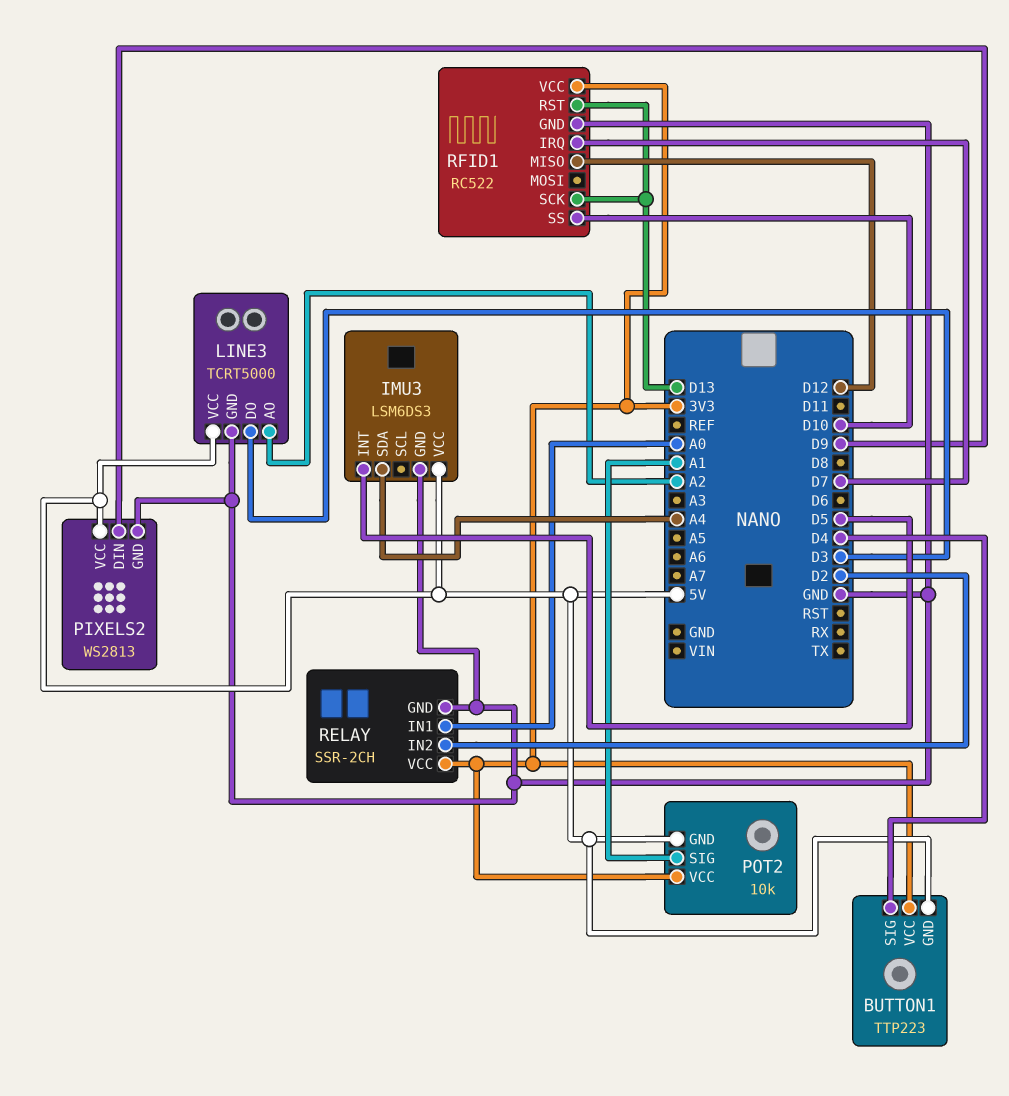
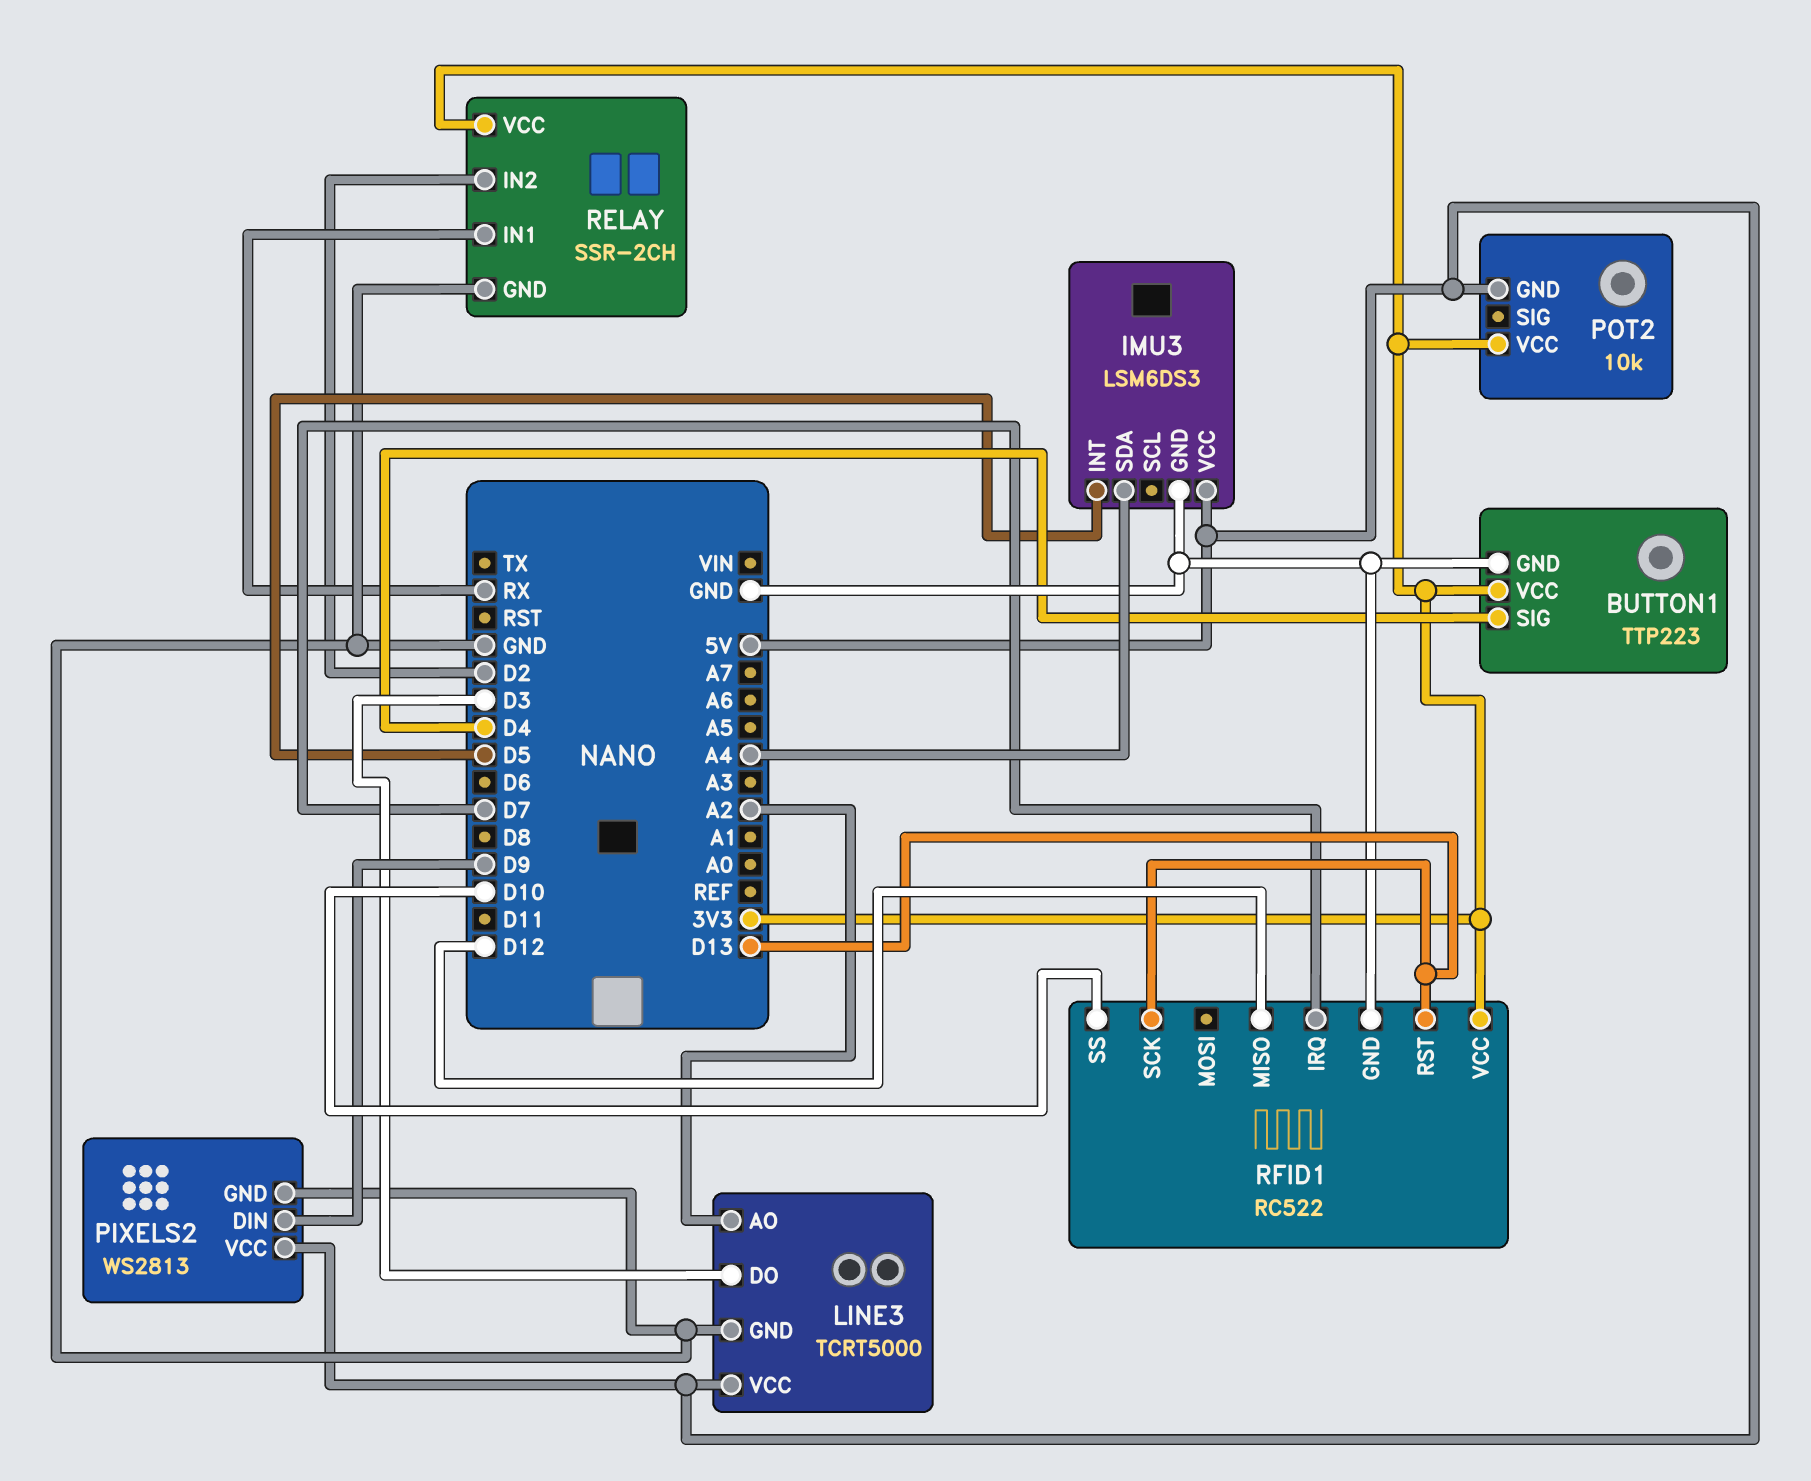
BUTTON1 pin GND: 5V -> GND
POT2 pin SIG: A1 -> none
RELAY pin IN1: A0 -> RX

